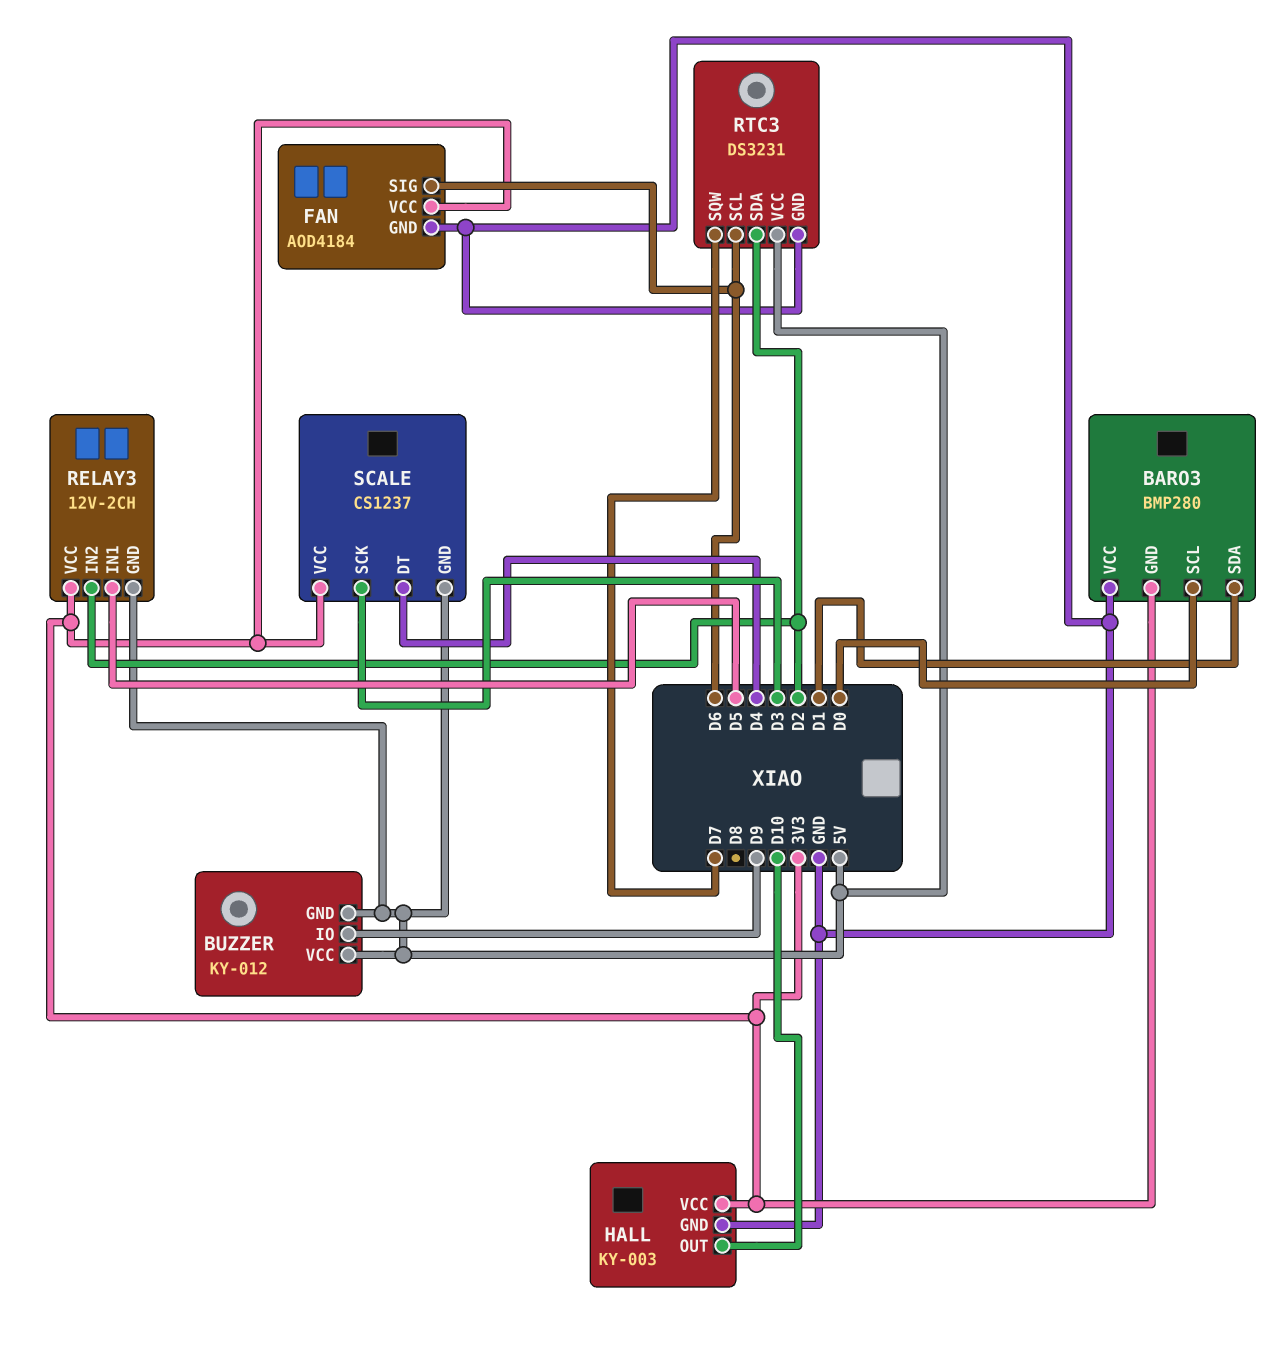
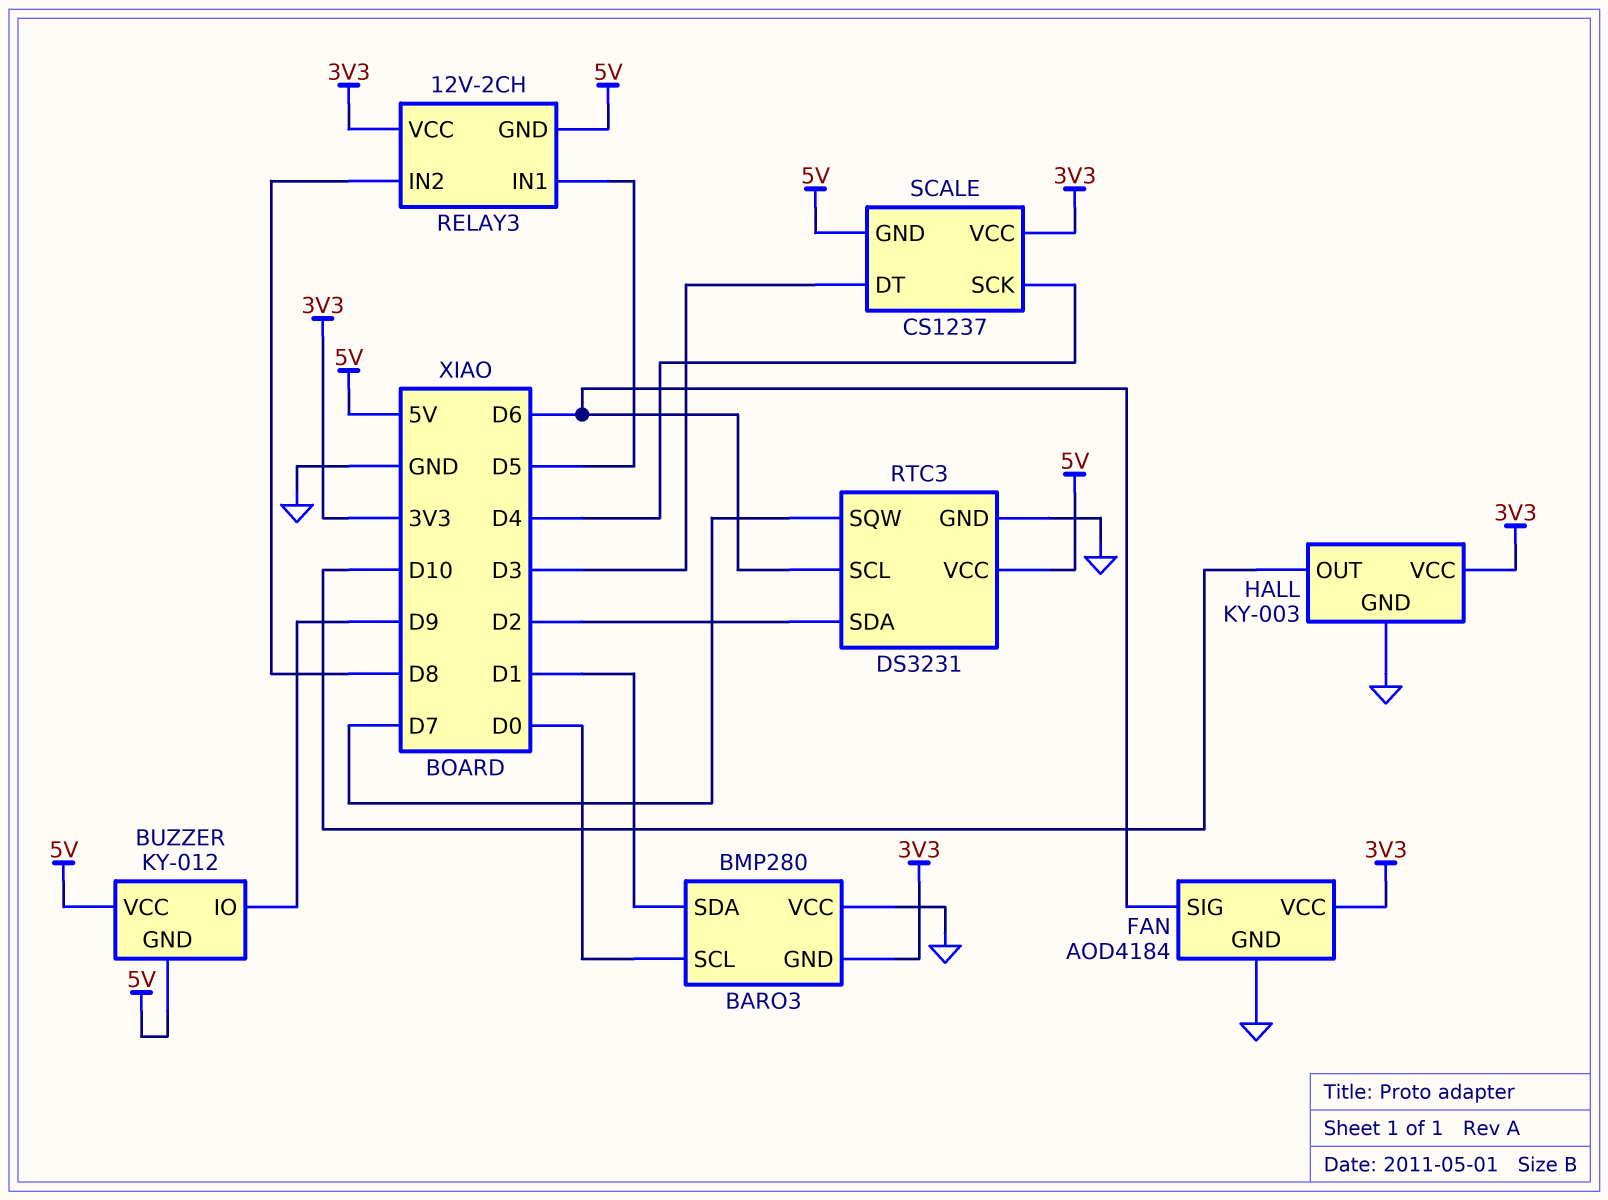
RELAY3 pin IN2: D2 -> D8
SCALE pin DT: D4 -> D3
SCALE pin SCK: D3 -> D4

